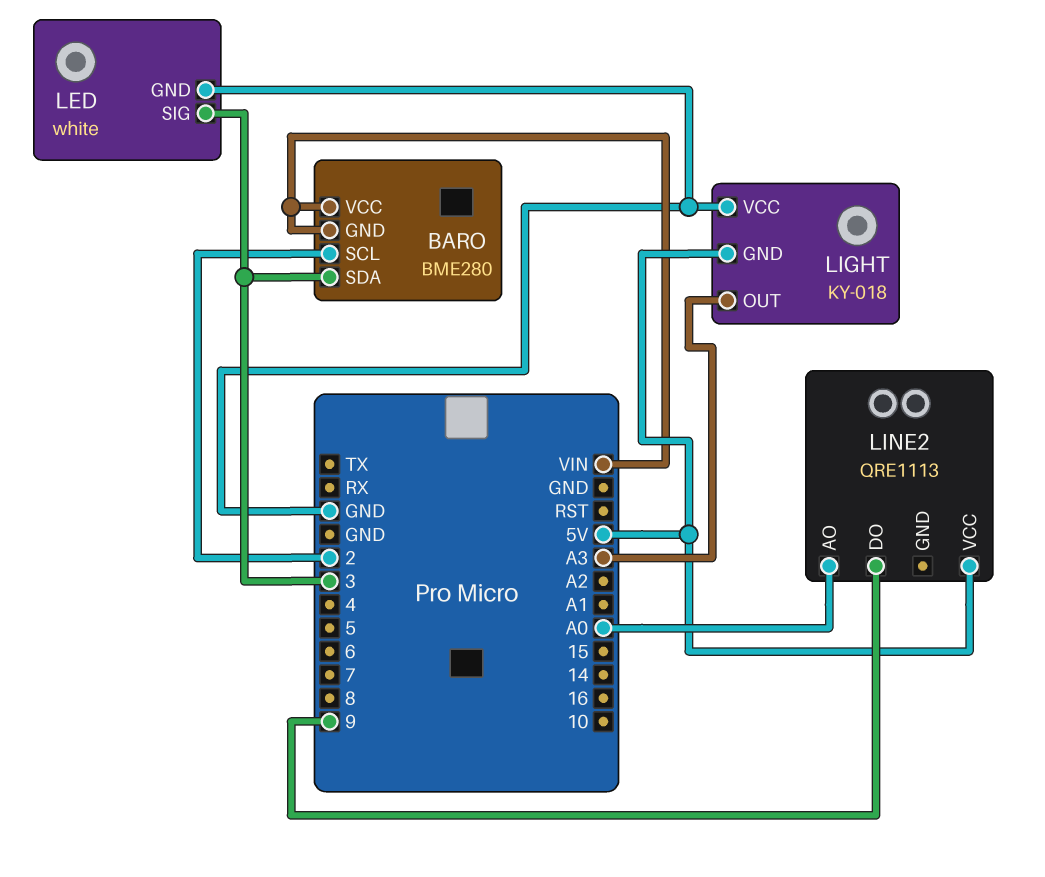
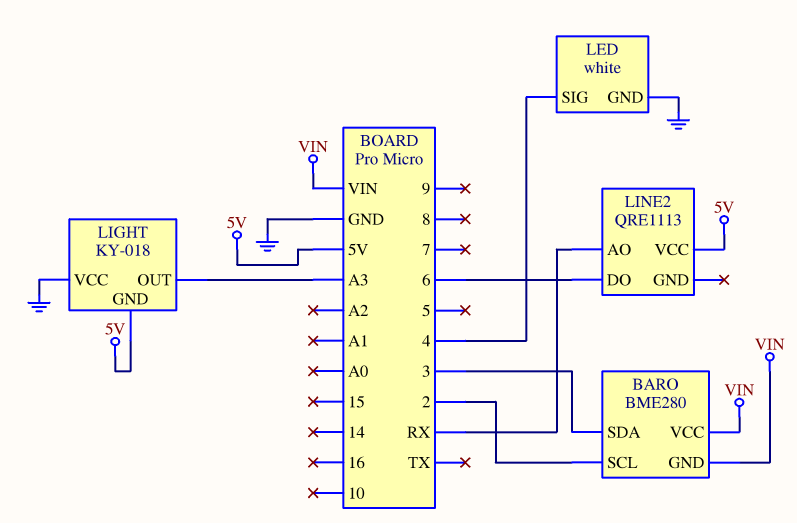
LED pin SIG: 3 -> 4
LINE2 pin AO: A0 -> RX
LINE2 pin DO: 9 -> 6

